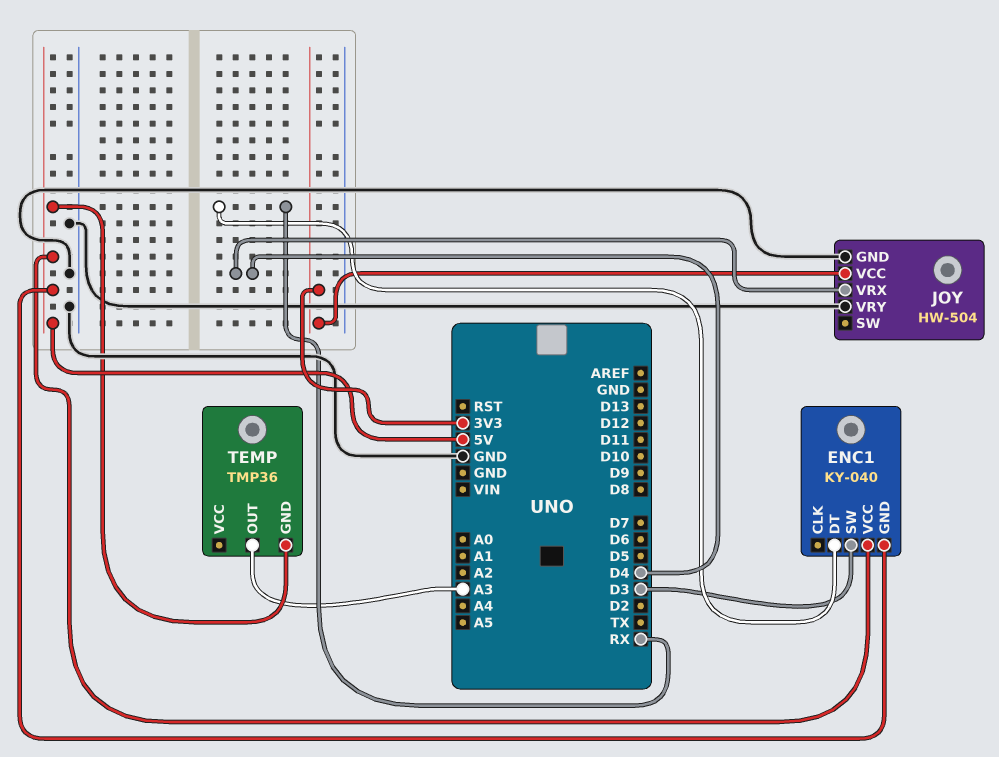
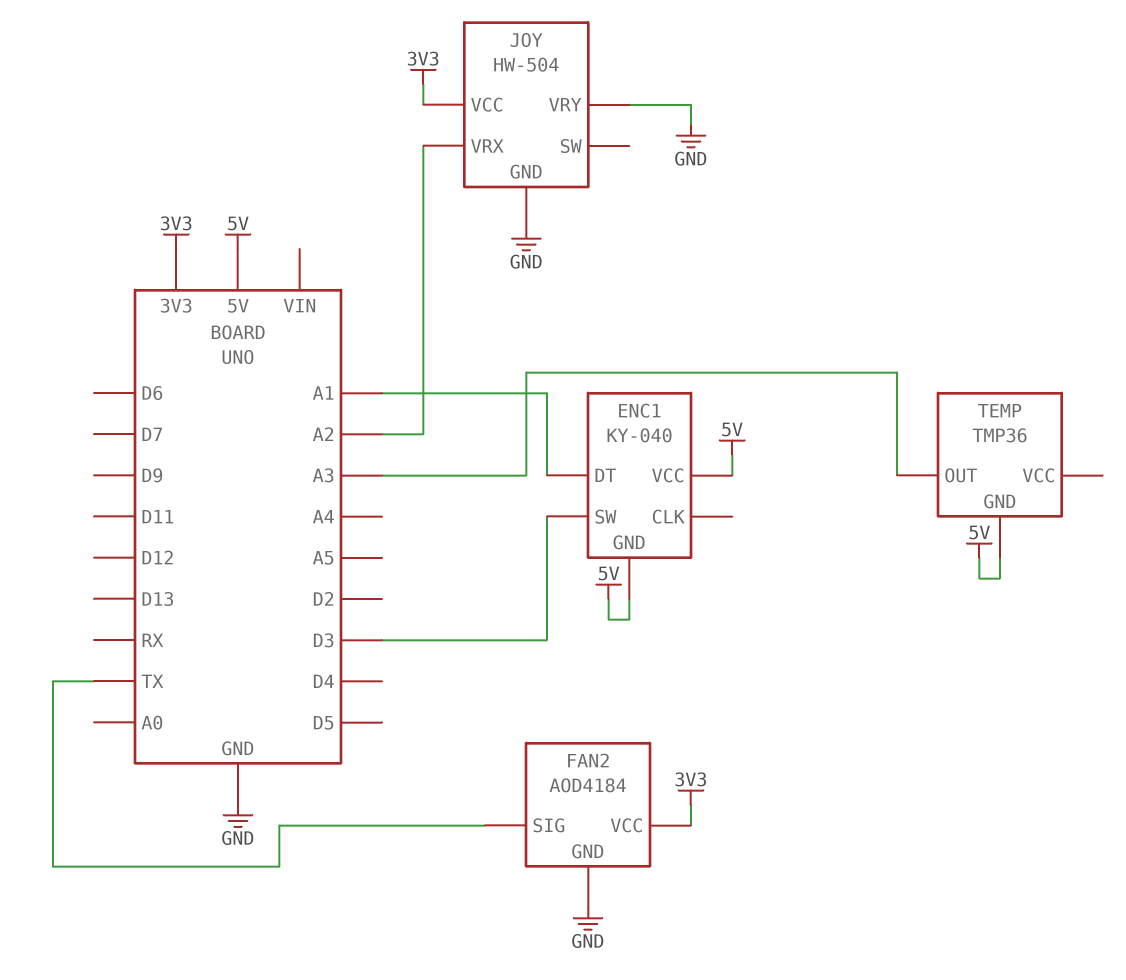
ENC1 pin DT: RX -> A1
FAN2: none -> AOD4184
FAN2 pin GND: none -> GND
FAN2 pin SIG: none -> TX
FAN2 pin VCC: none -> 3V3
JOY pin VRX: D4 -> A2

